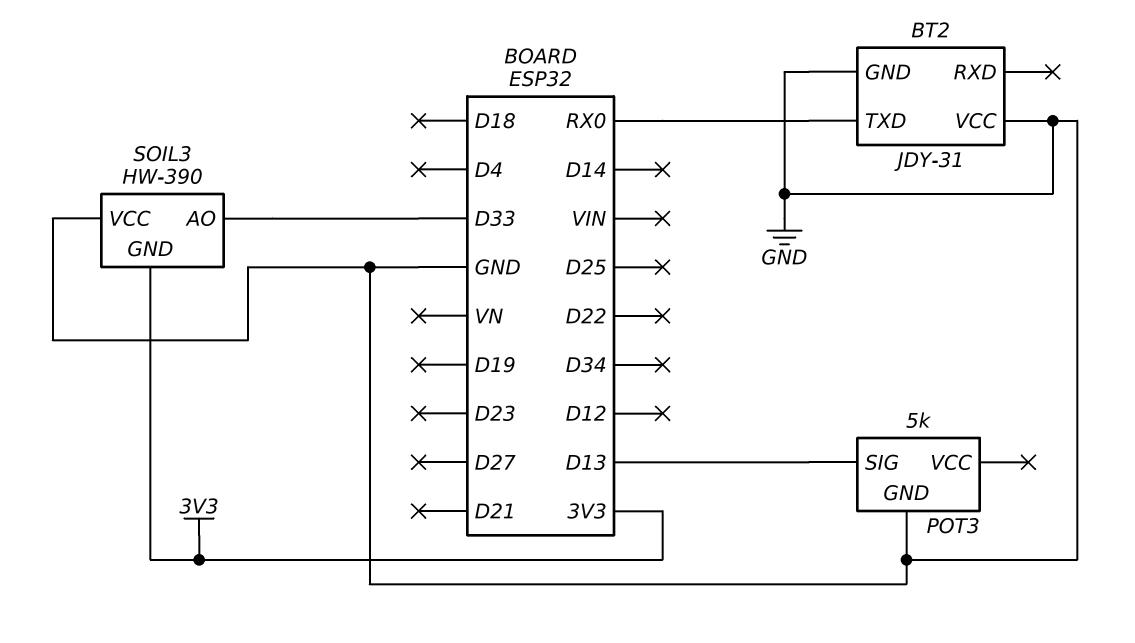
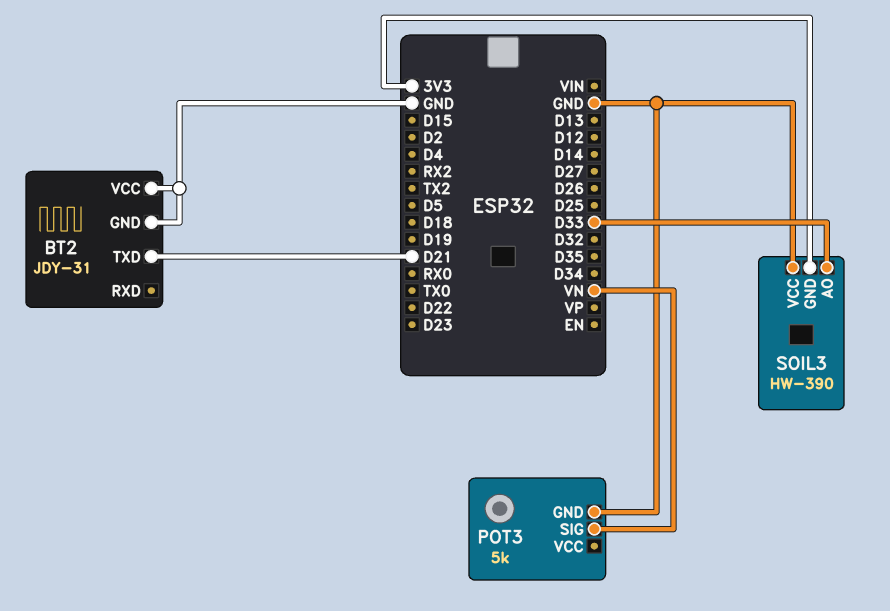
BT2 pin TXD: RX0 -> D21
POT3 pin SIG: D13 -> VN

